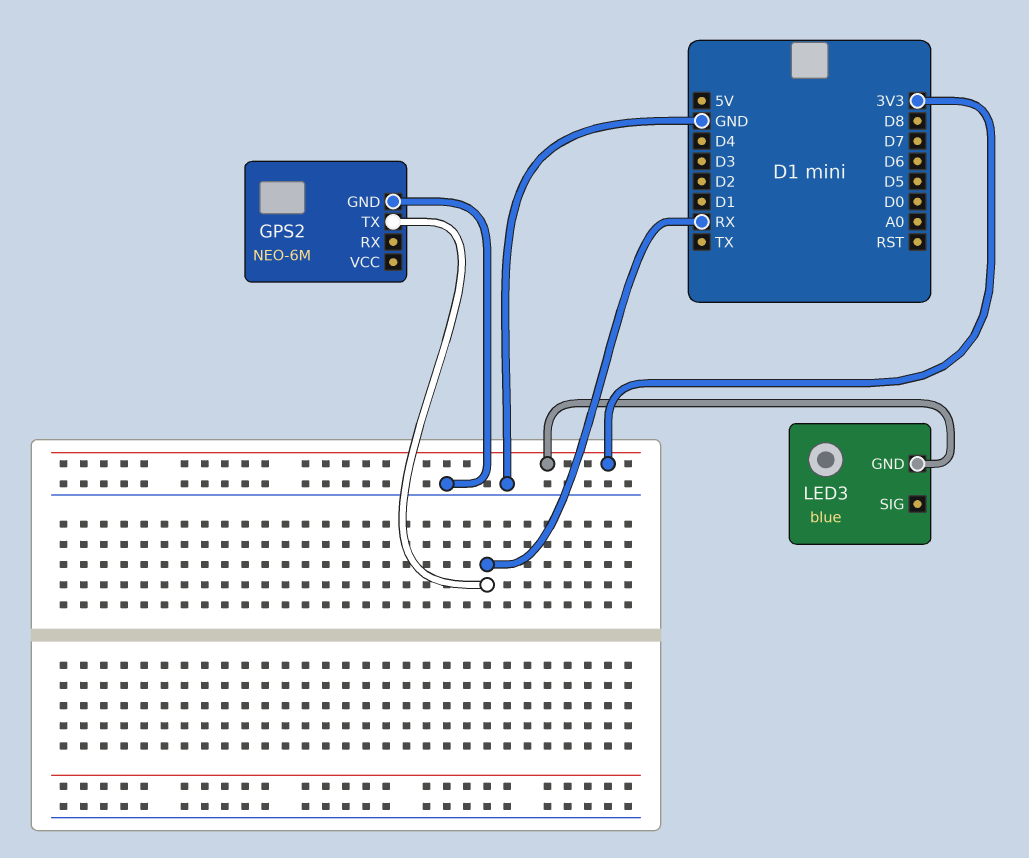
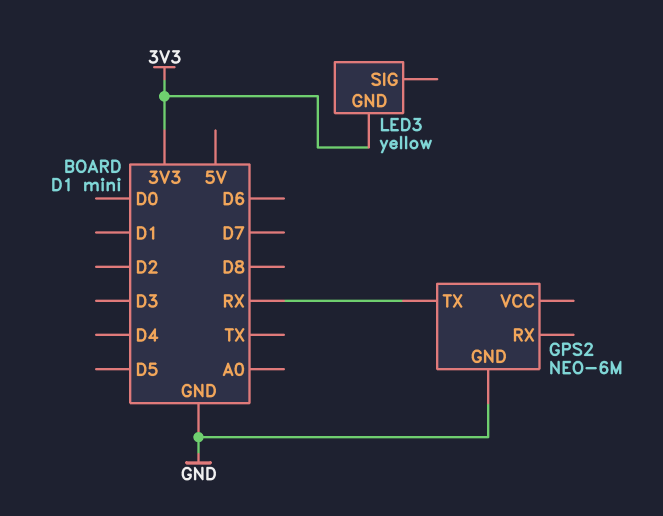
LED3: blue -> yellow

